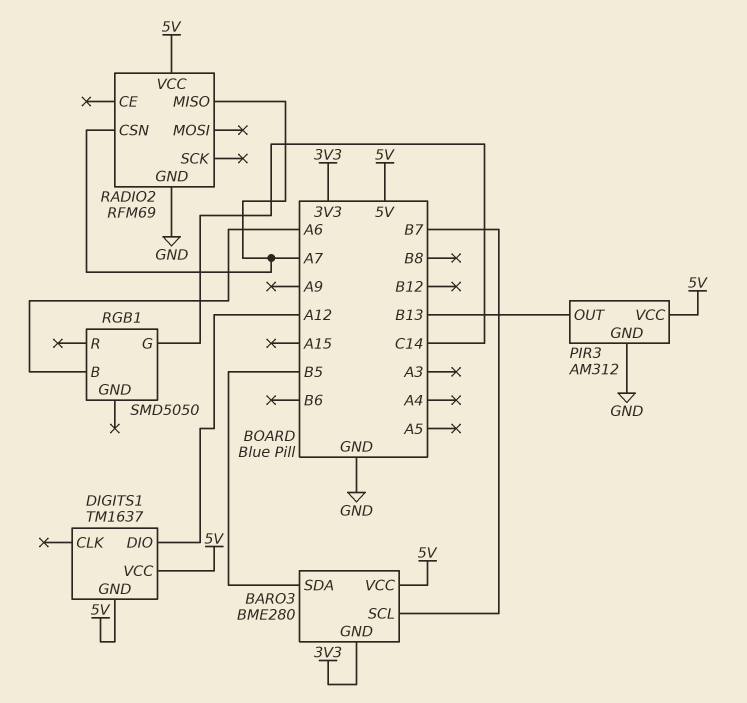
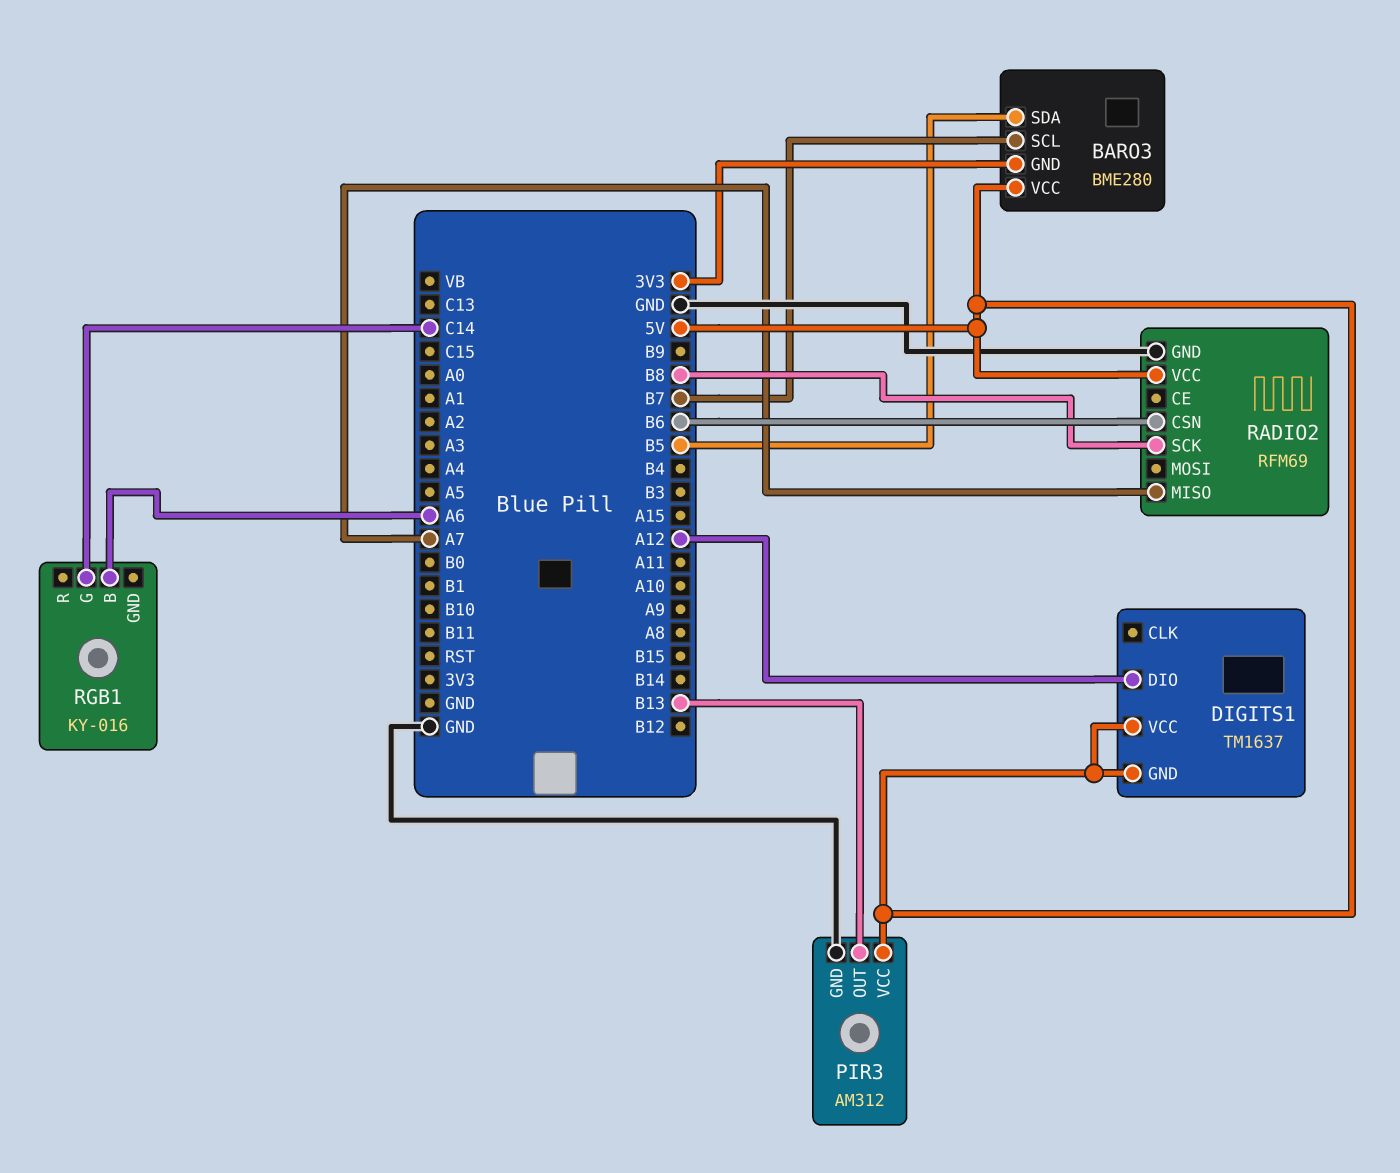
RADIO2 pin CSN: A7 -> B6
RADIO2 pin SCK: none -> B8
RGB1: SMD5050 -> KY-016

